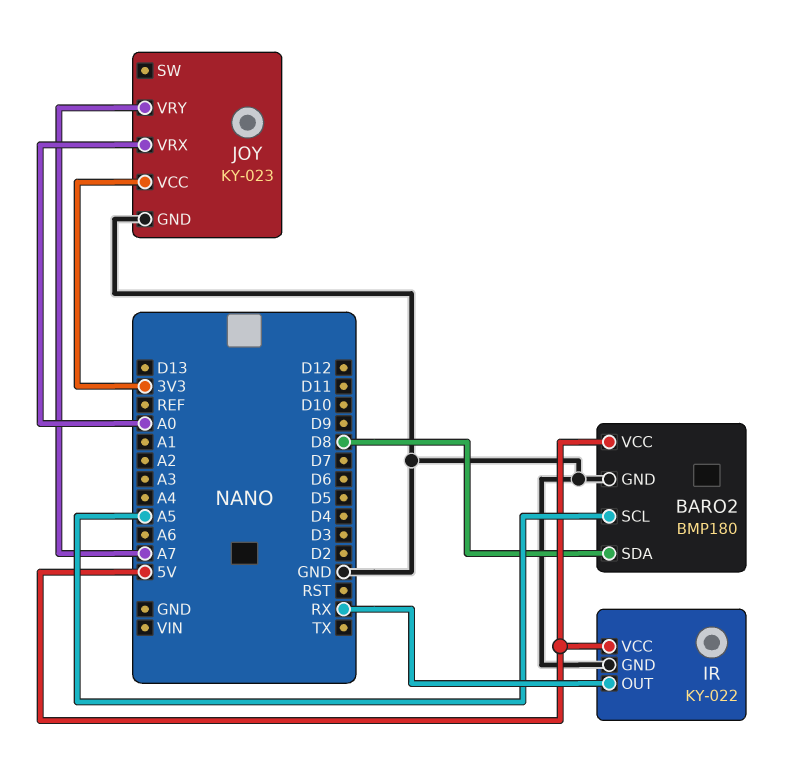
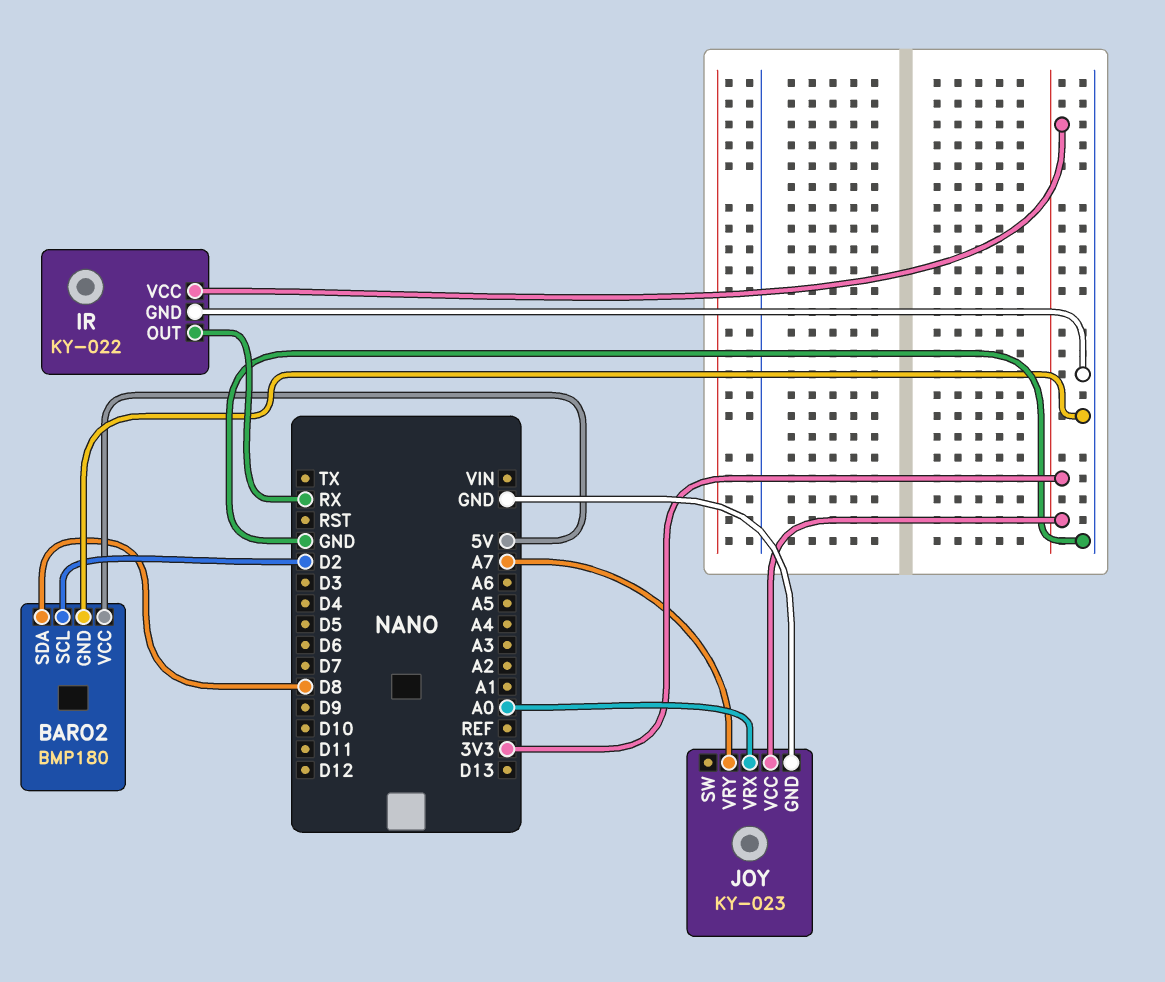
BARO2 pin SCL: A5 -> D2
IR pin VCC: 5V -> 3V3

